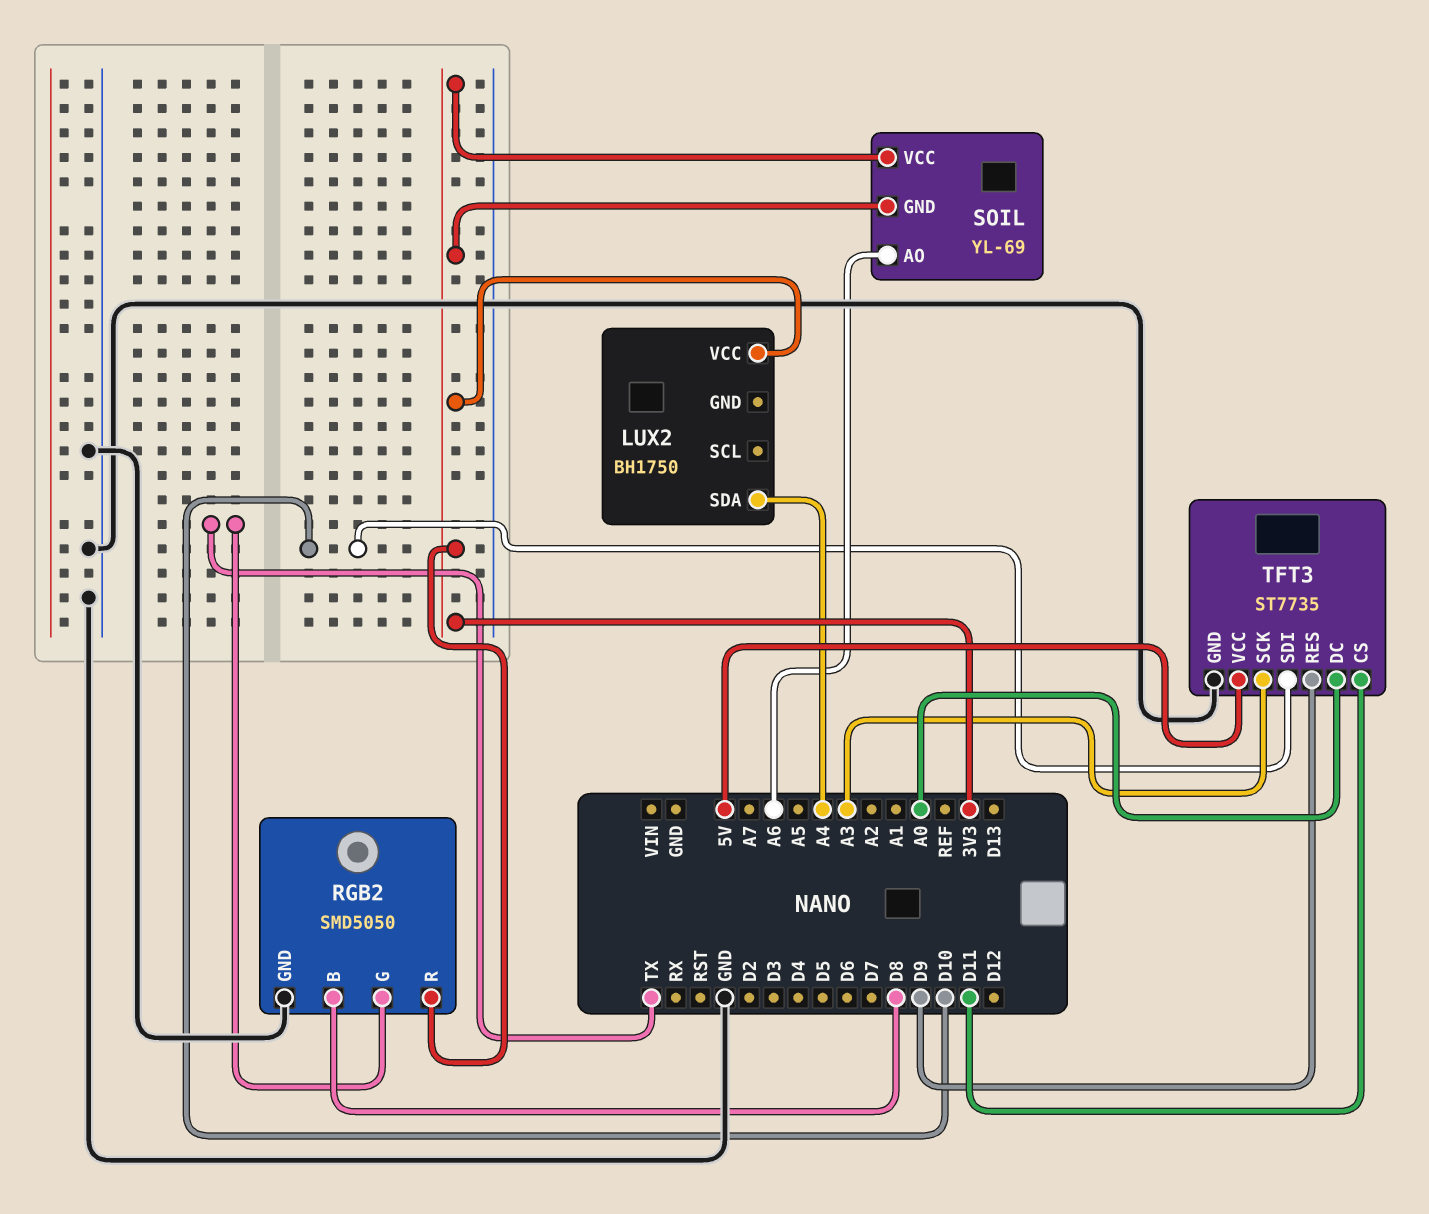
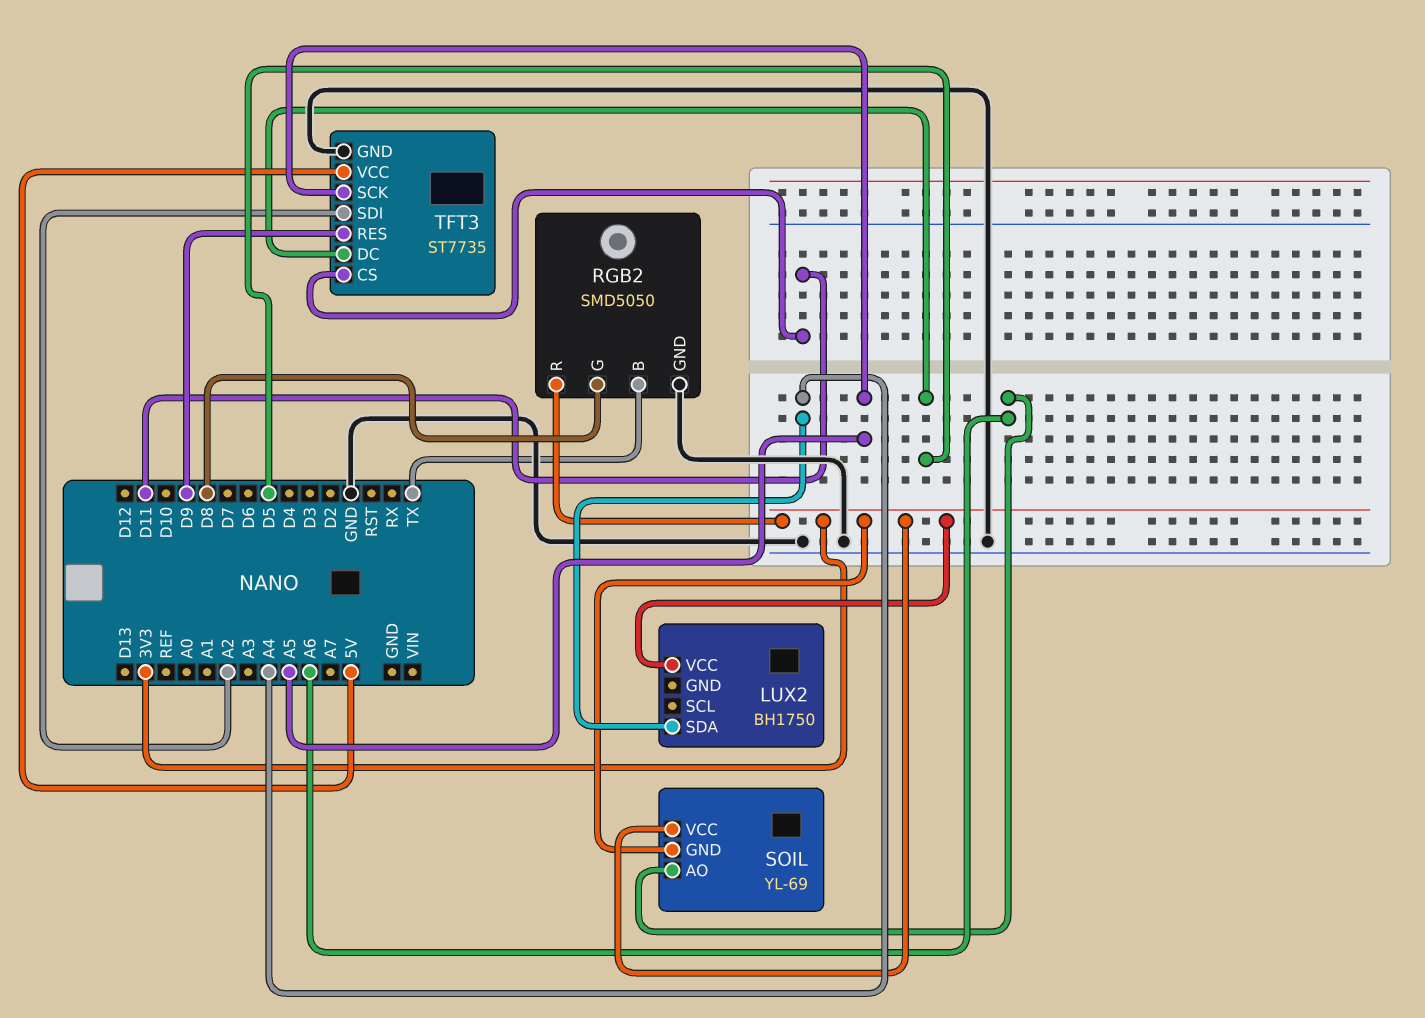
RGB2 pin B: D8 -> TX
RGB2 pin G: TX -> D8
TFT3 pin DC: A0 -> D5
TFT3 pin SCK: A3 -> A5
TFT3 pin SDI: D10 -> A2

